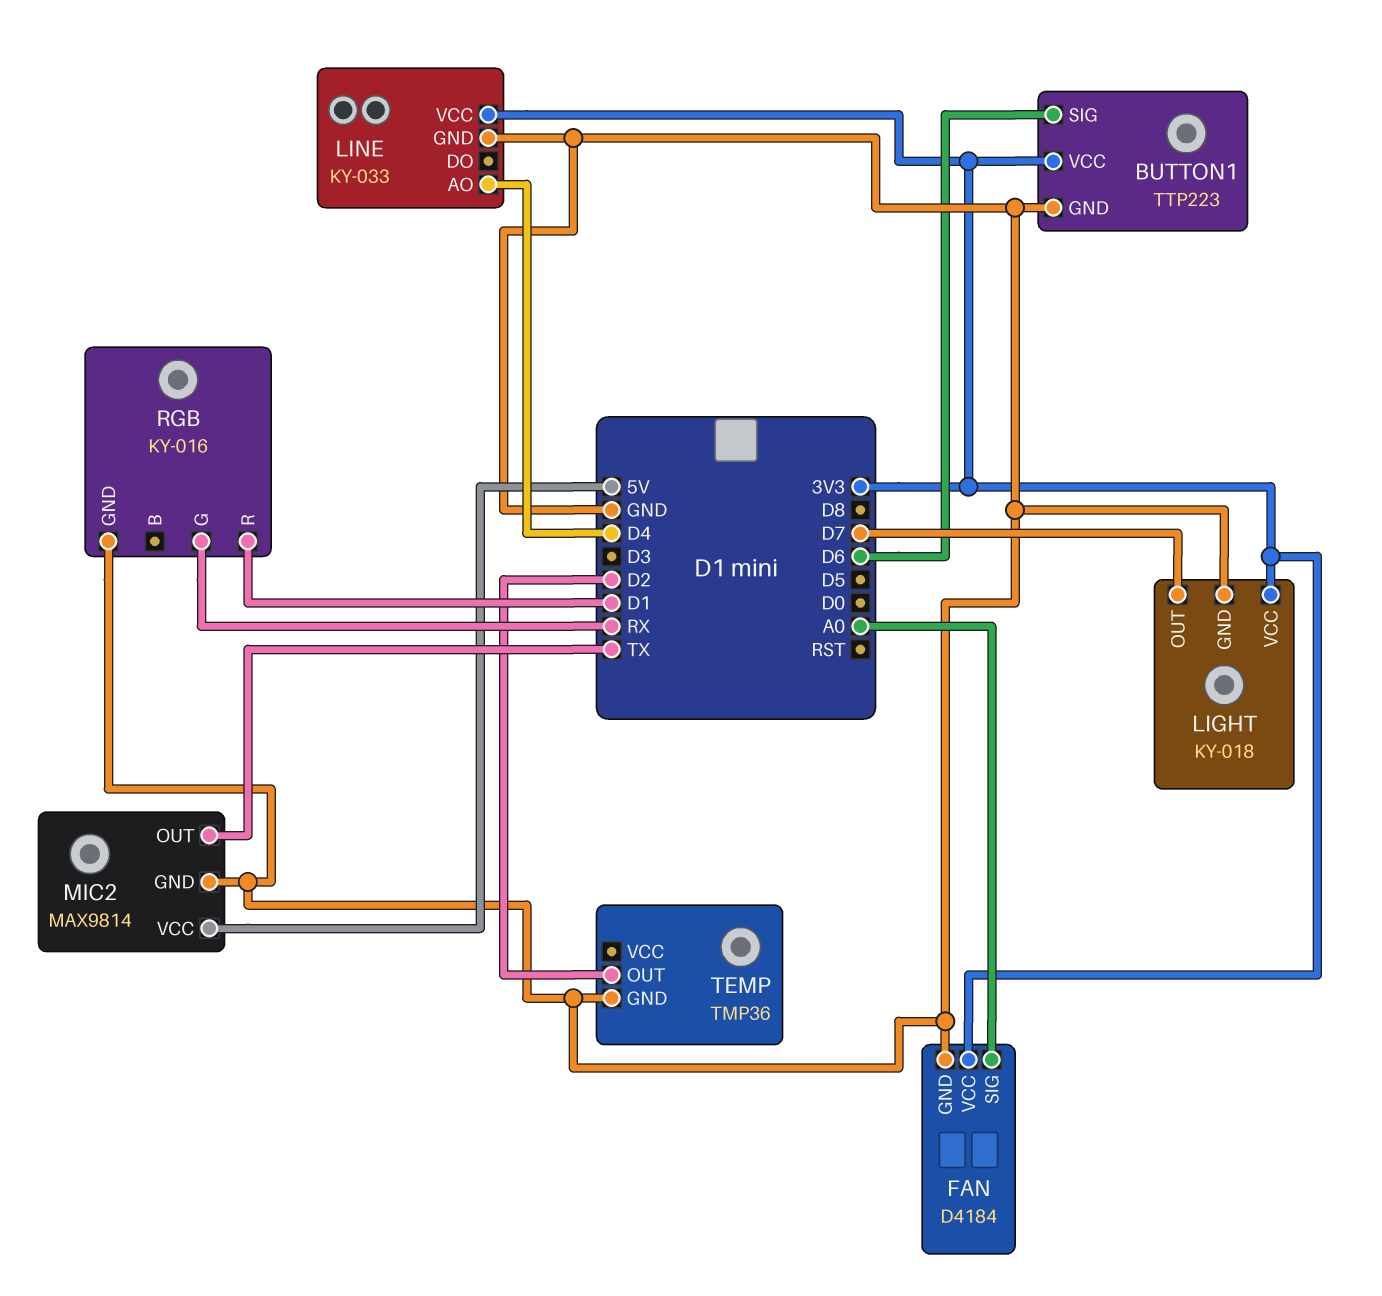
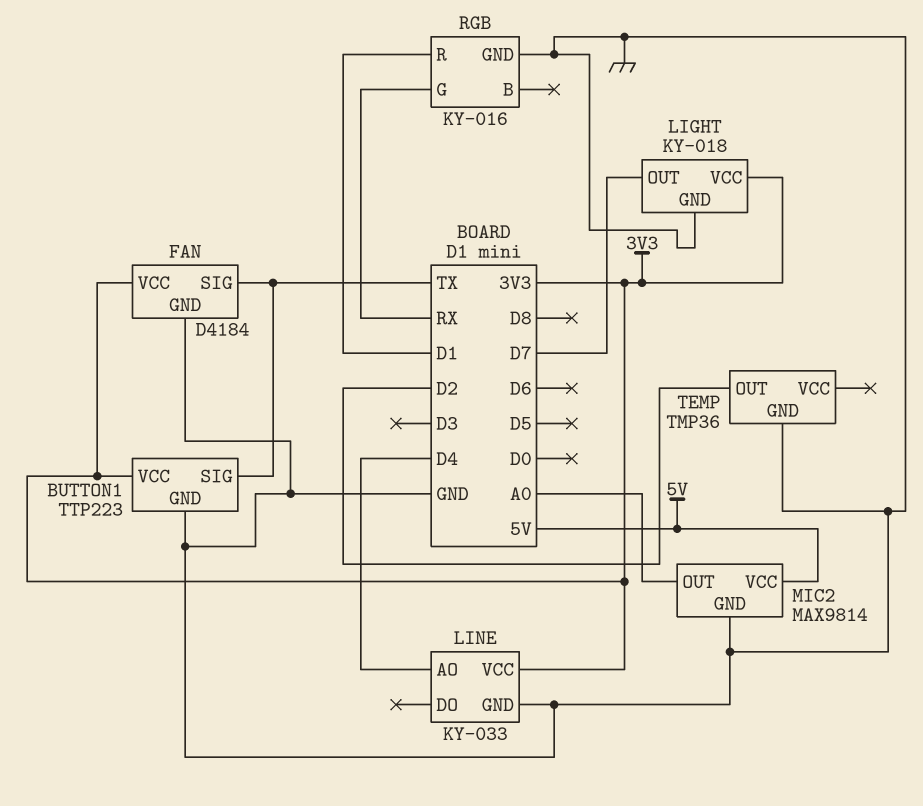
BUTTON1 pin SIG: D6 -> TX
FAN pin SIG: A0 -> TX
MIC2 pin OUT: TX -> A0

